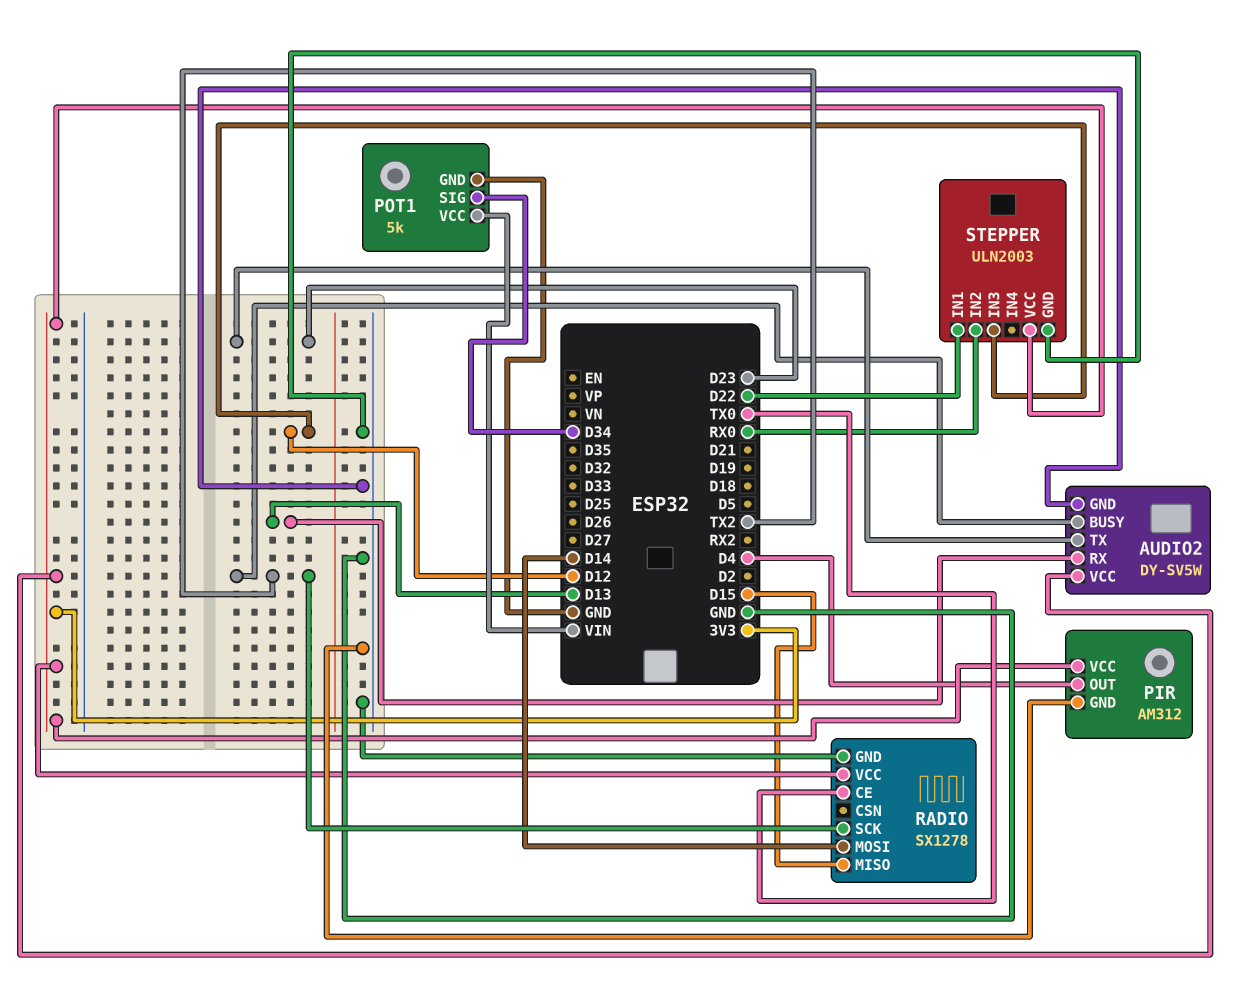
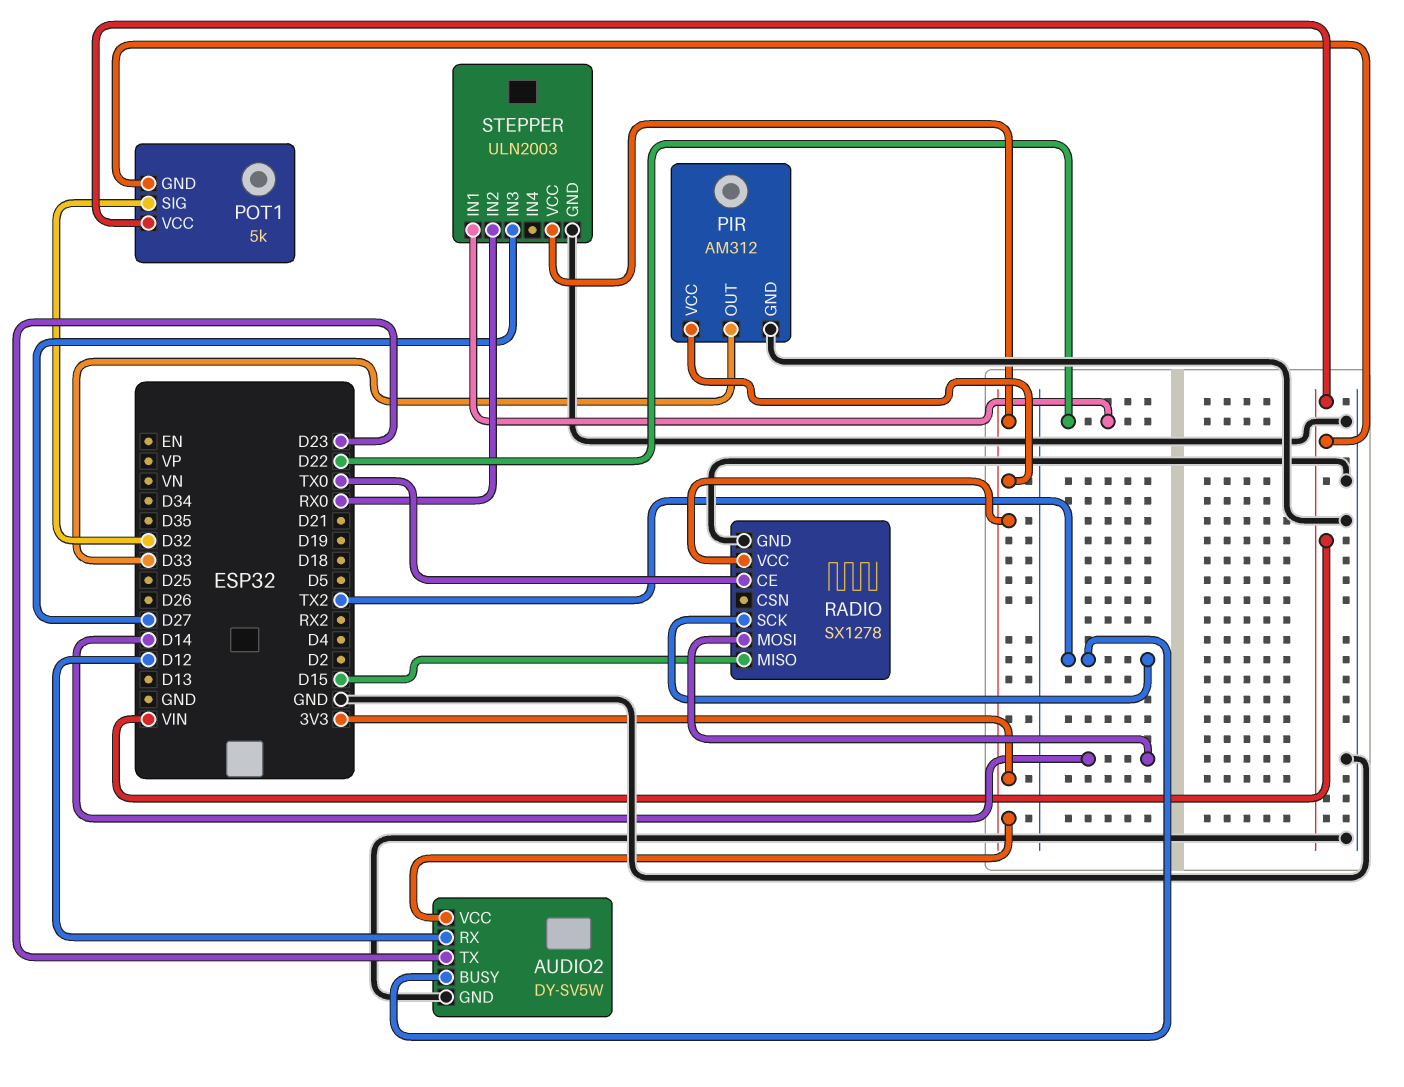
AUDIO2 pin RX: D13 -> D12
PIR pin OUT: D4 -> D33
POT1 pin GND: GND -> VIN
POT1 pin SIG: D34 -> D32
STEPPER pin IN3: D12 -> D27

